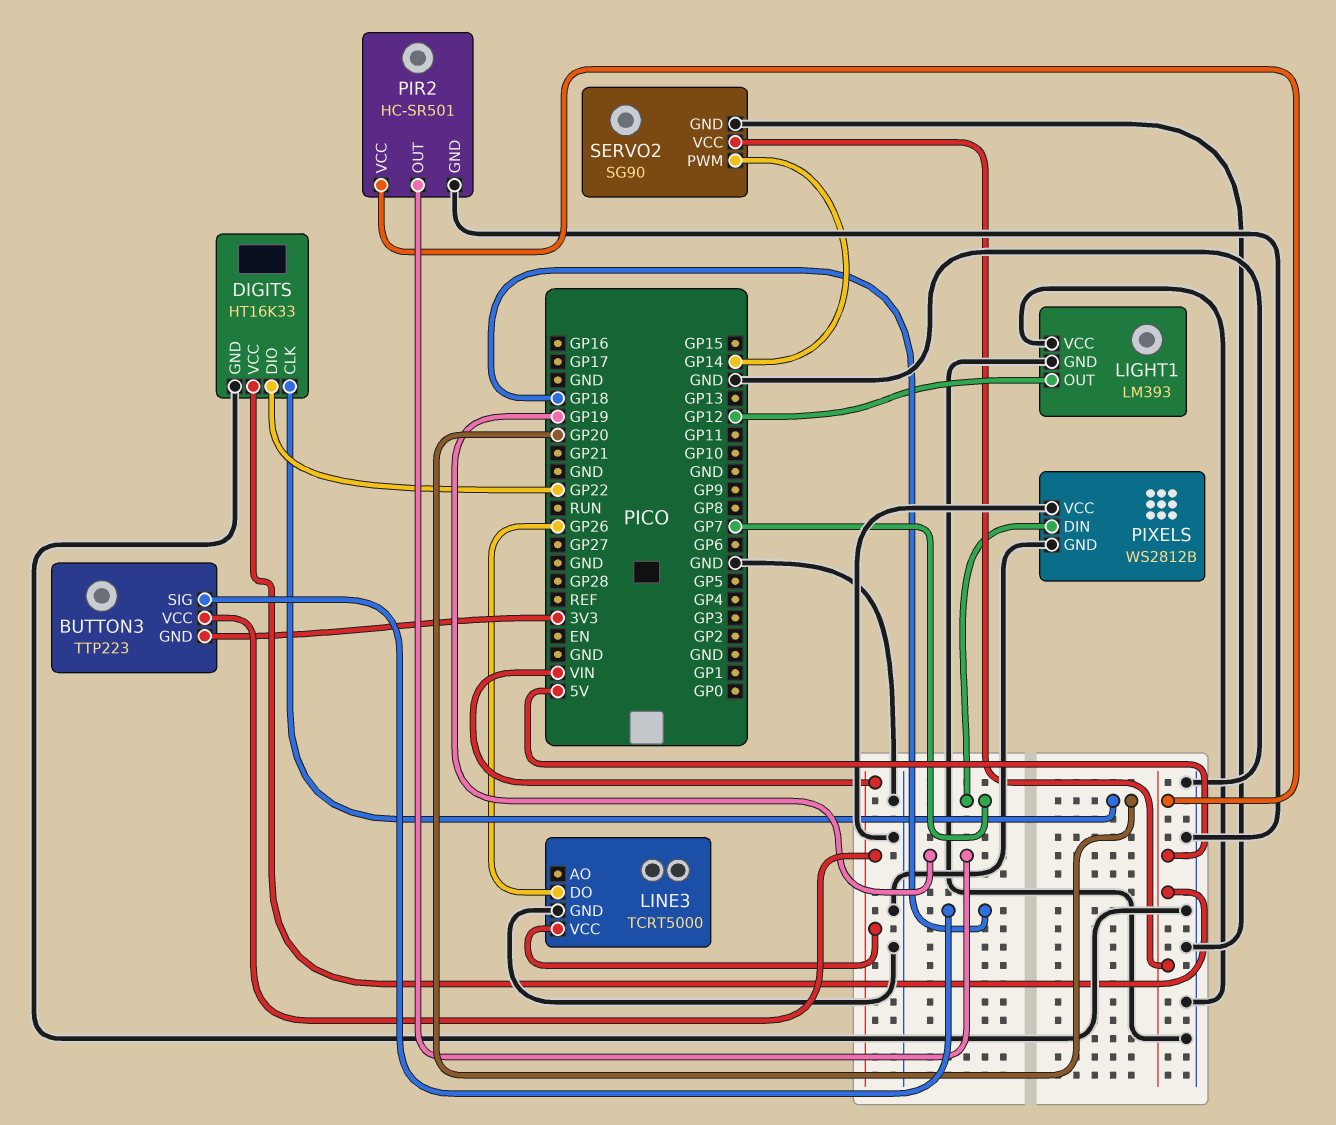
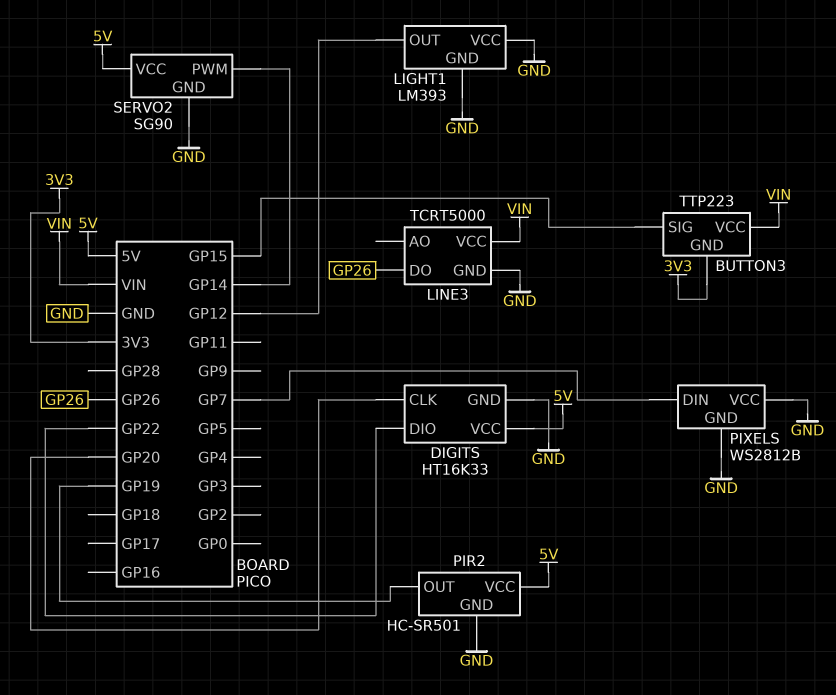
BUTTON3 pin SIG: GP18 -> GP15

